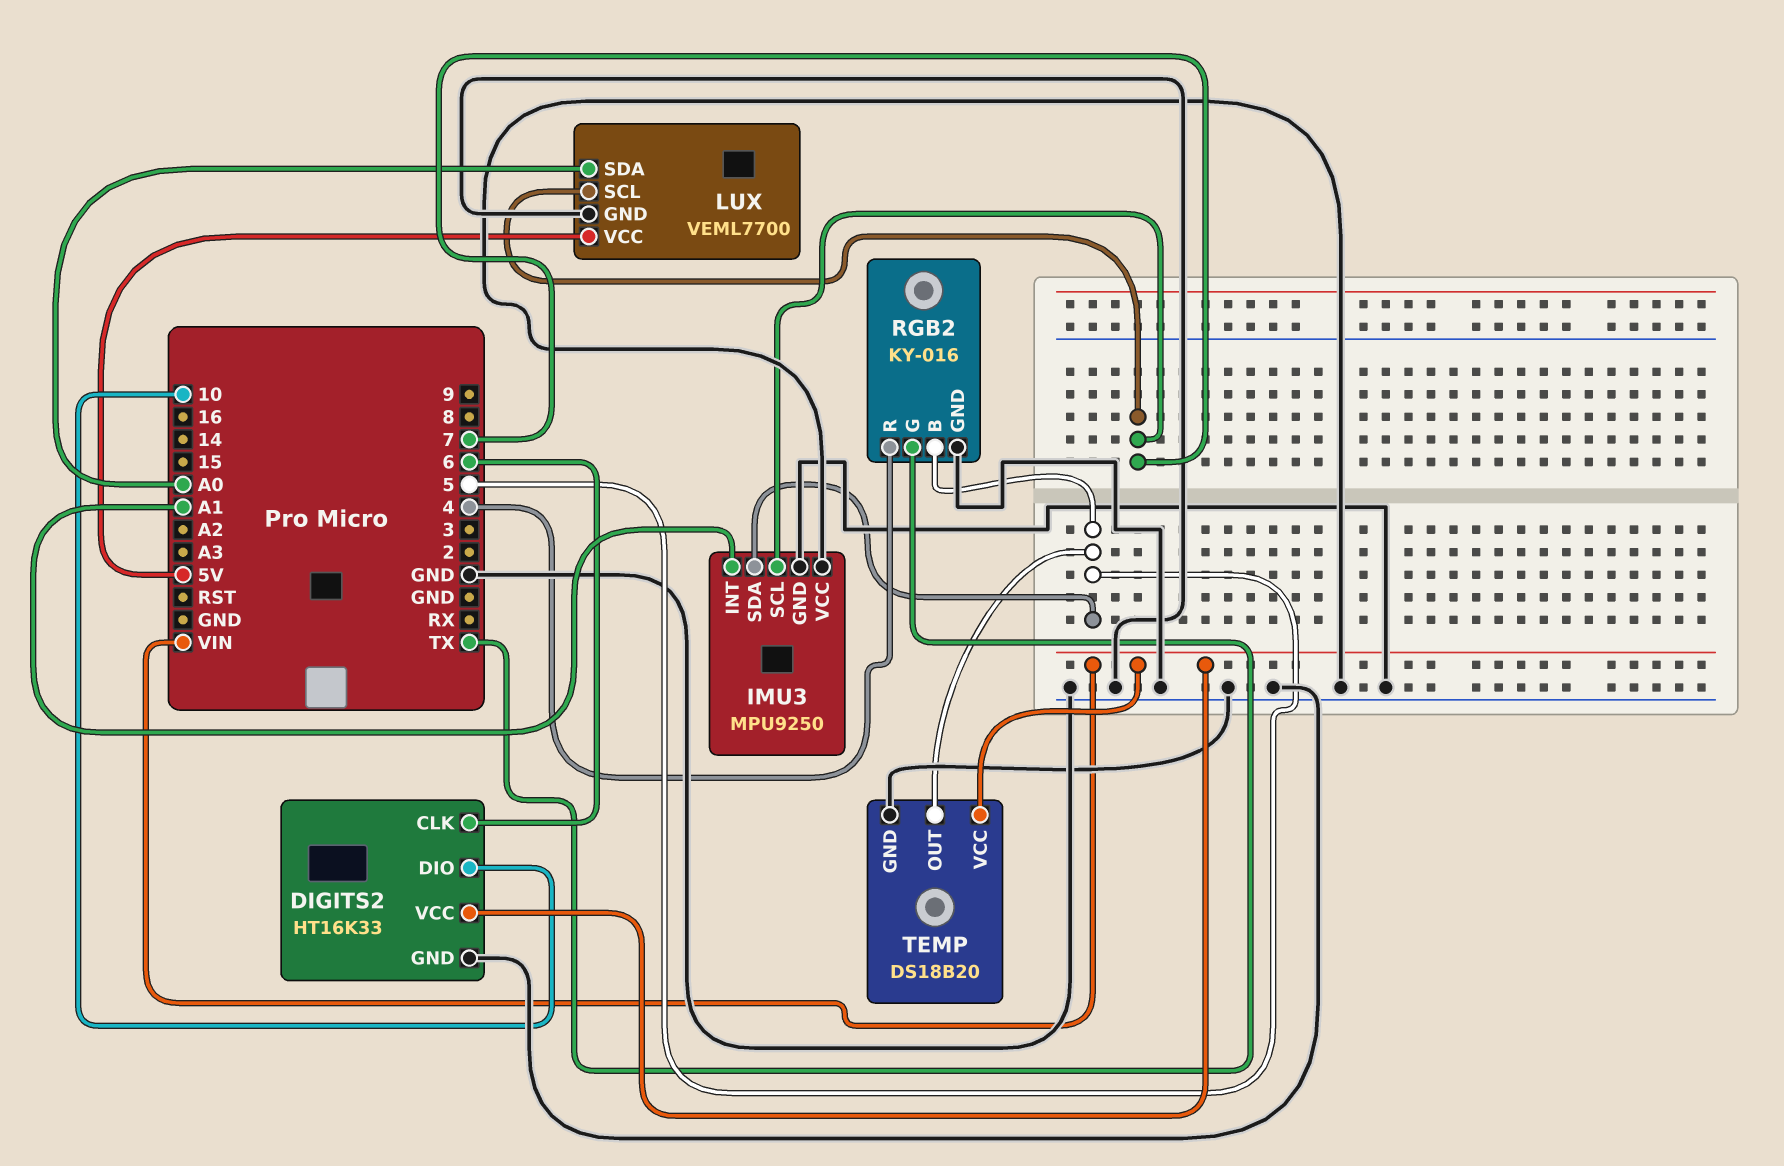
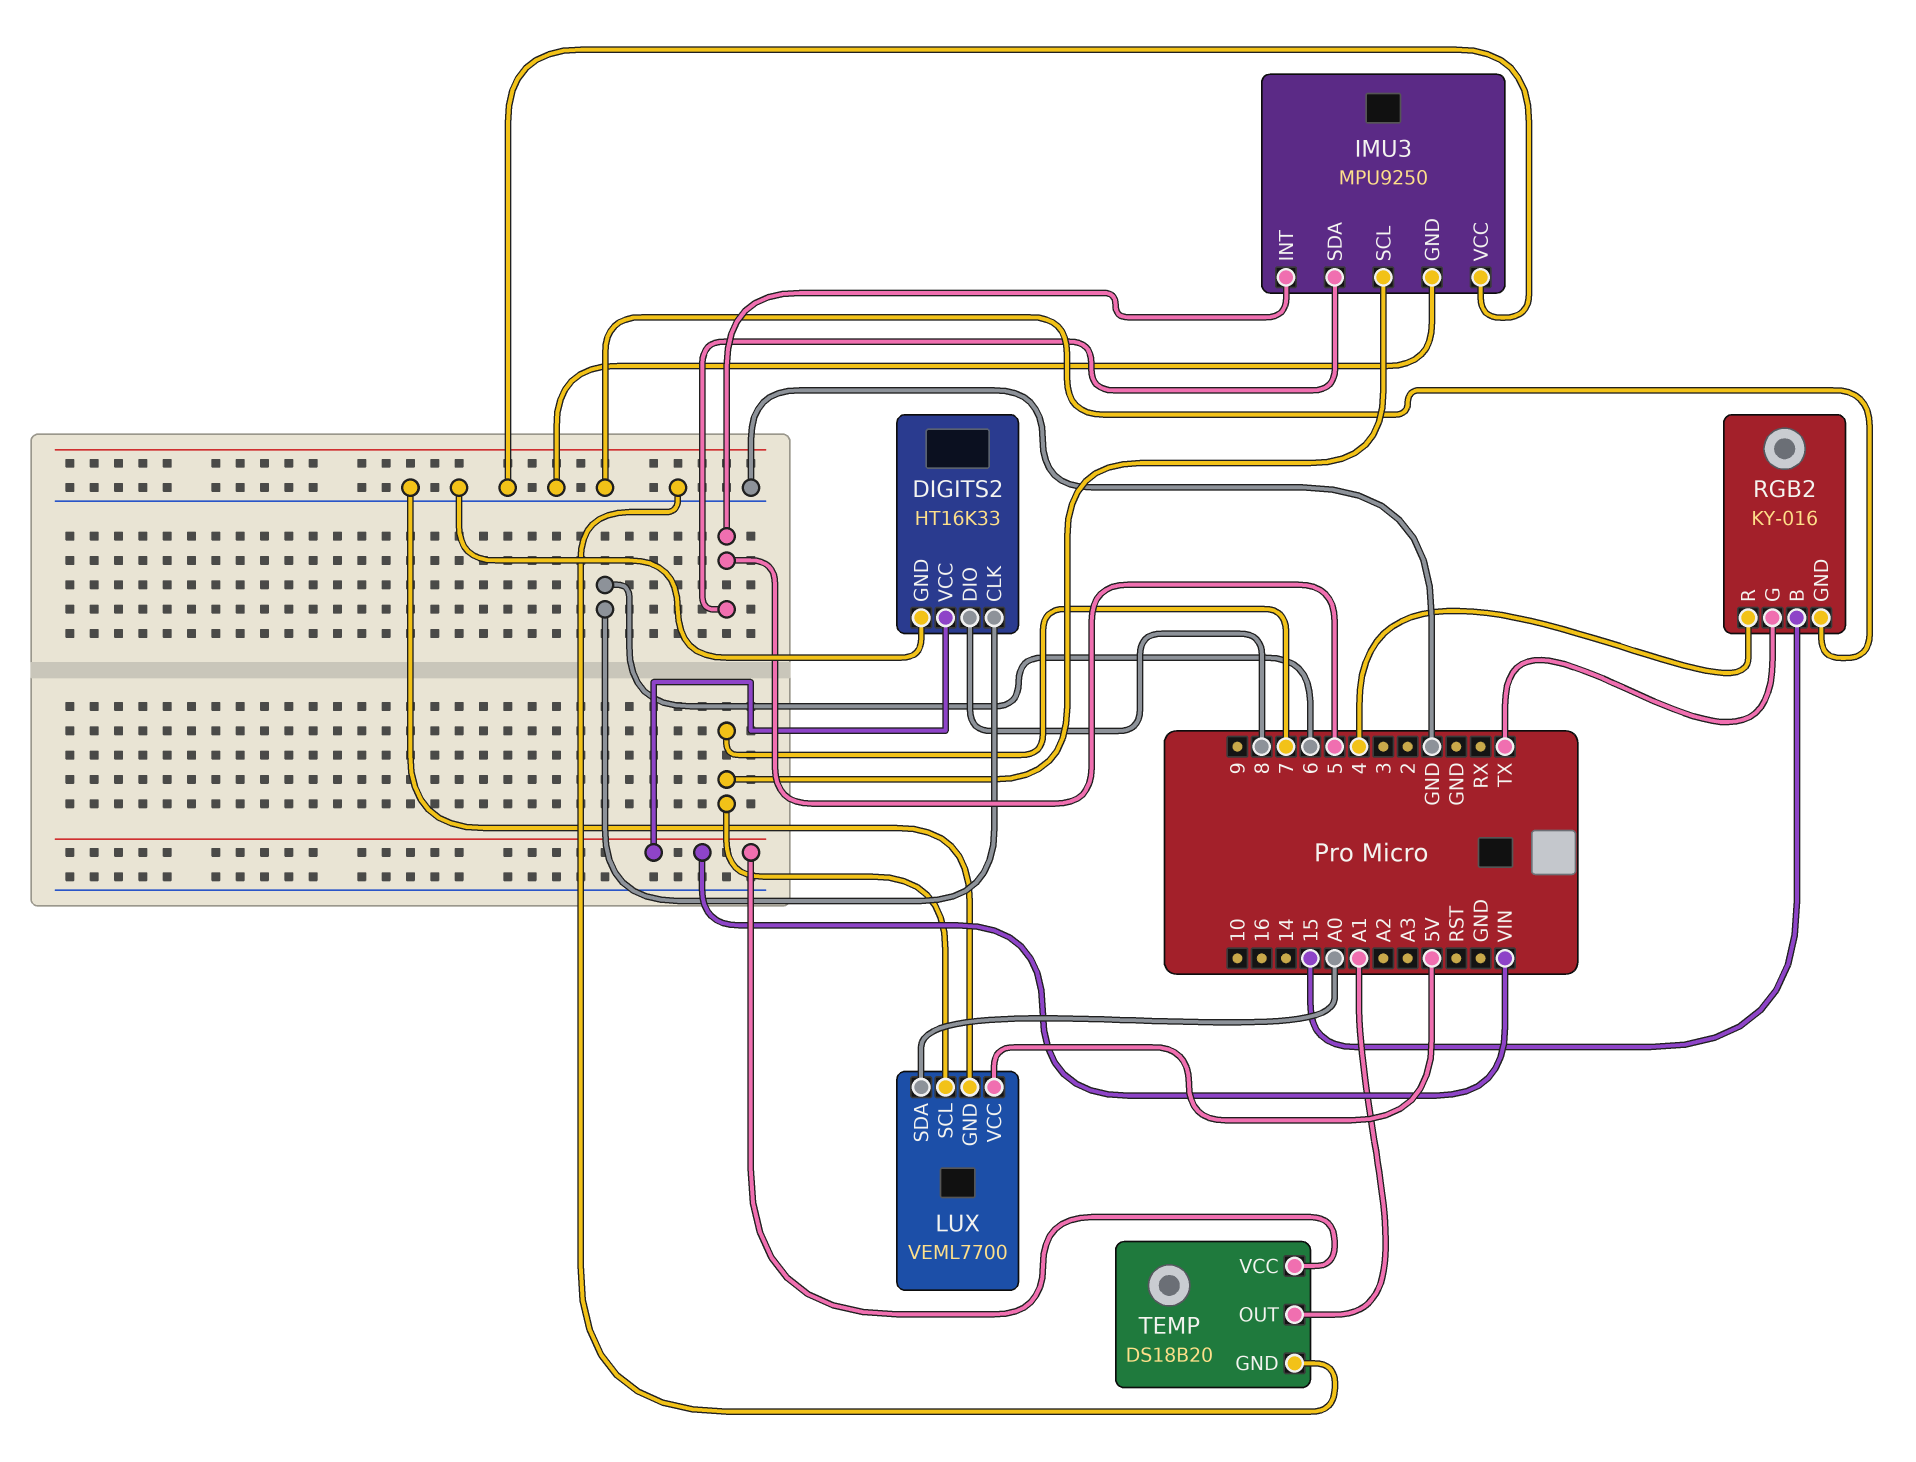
DIGITS2 pin DIO: 10 -> 8
IMU3 pin INT: A1 -> 5
RGB2 pin B: 5 -> 15
TEMP pin OUT: 5 -> A1

